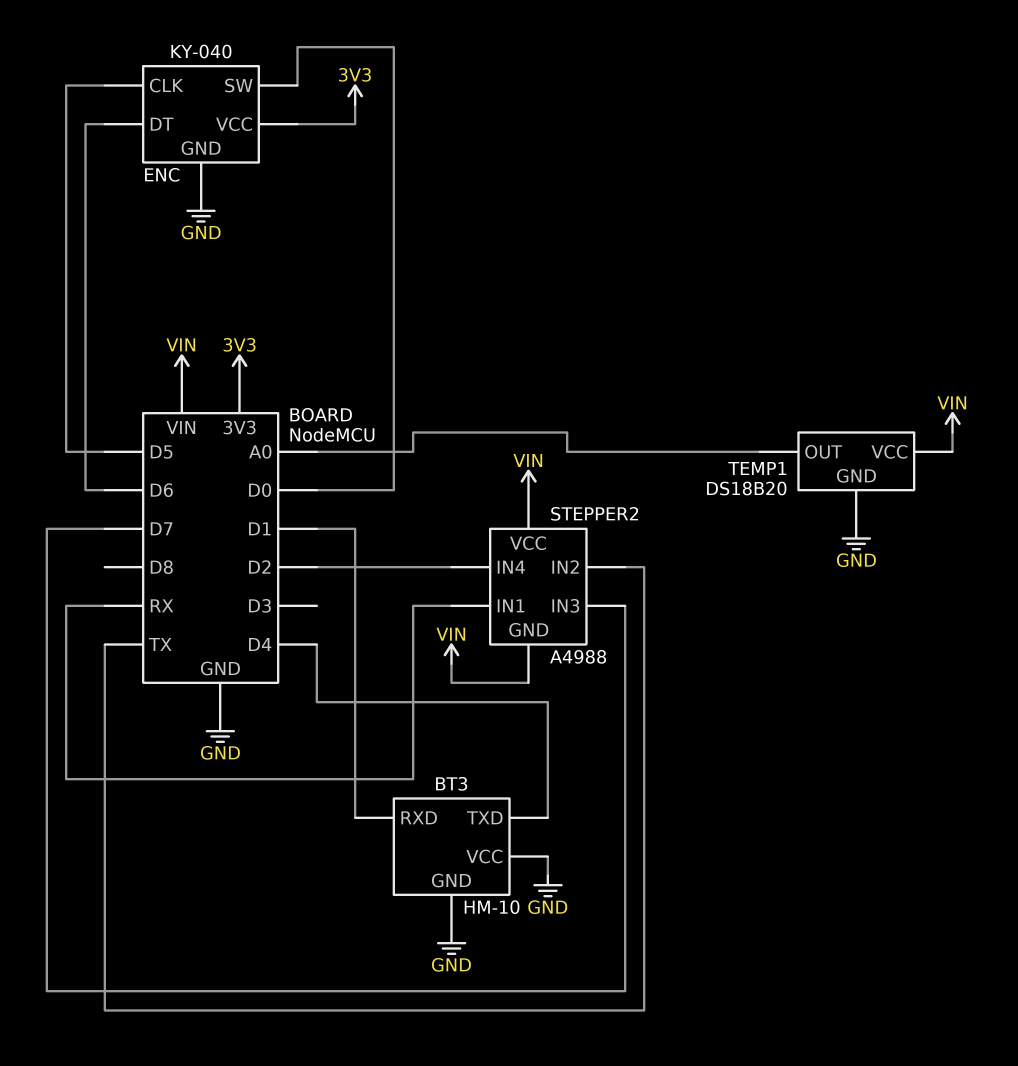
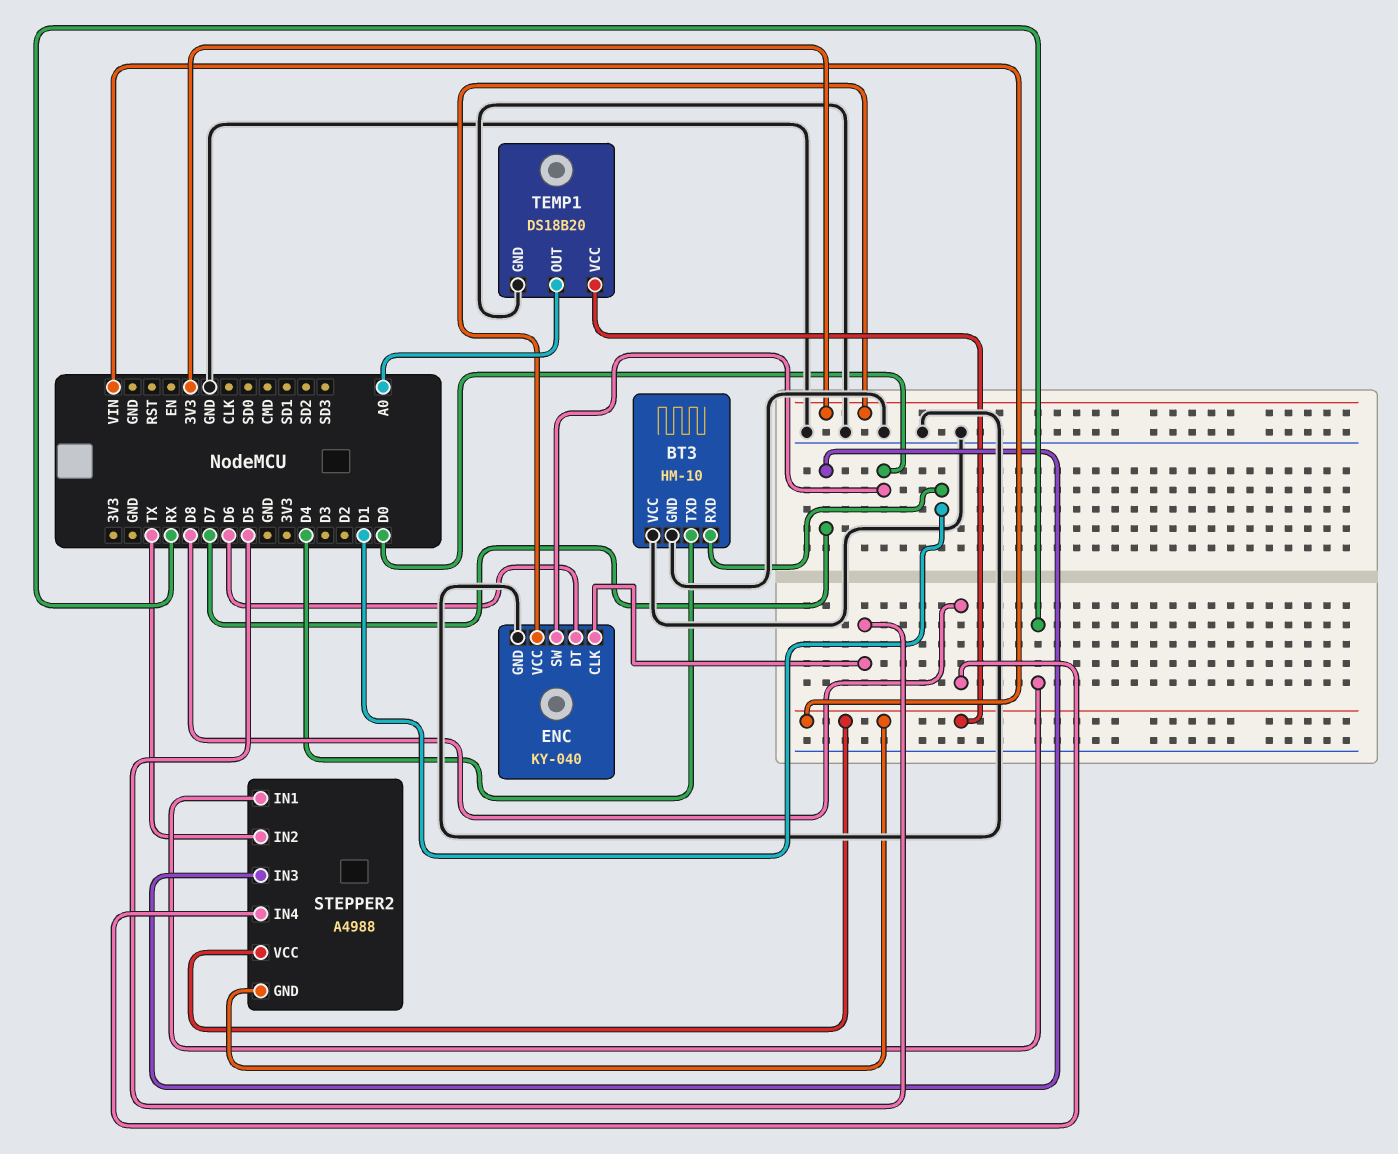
STEPPER2 pin IN4: D2 -> D8

